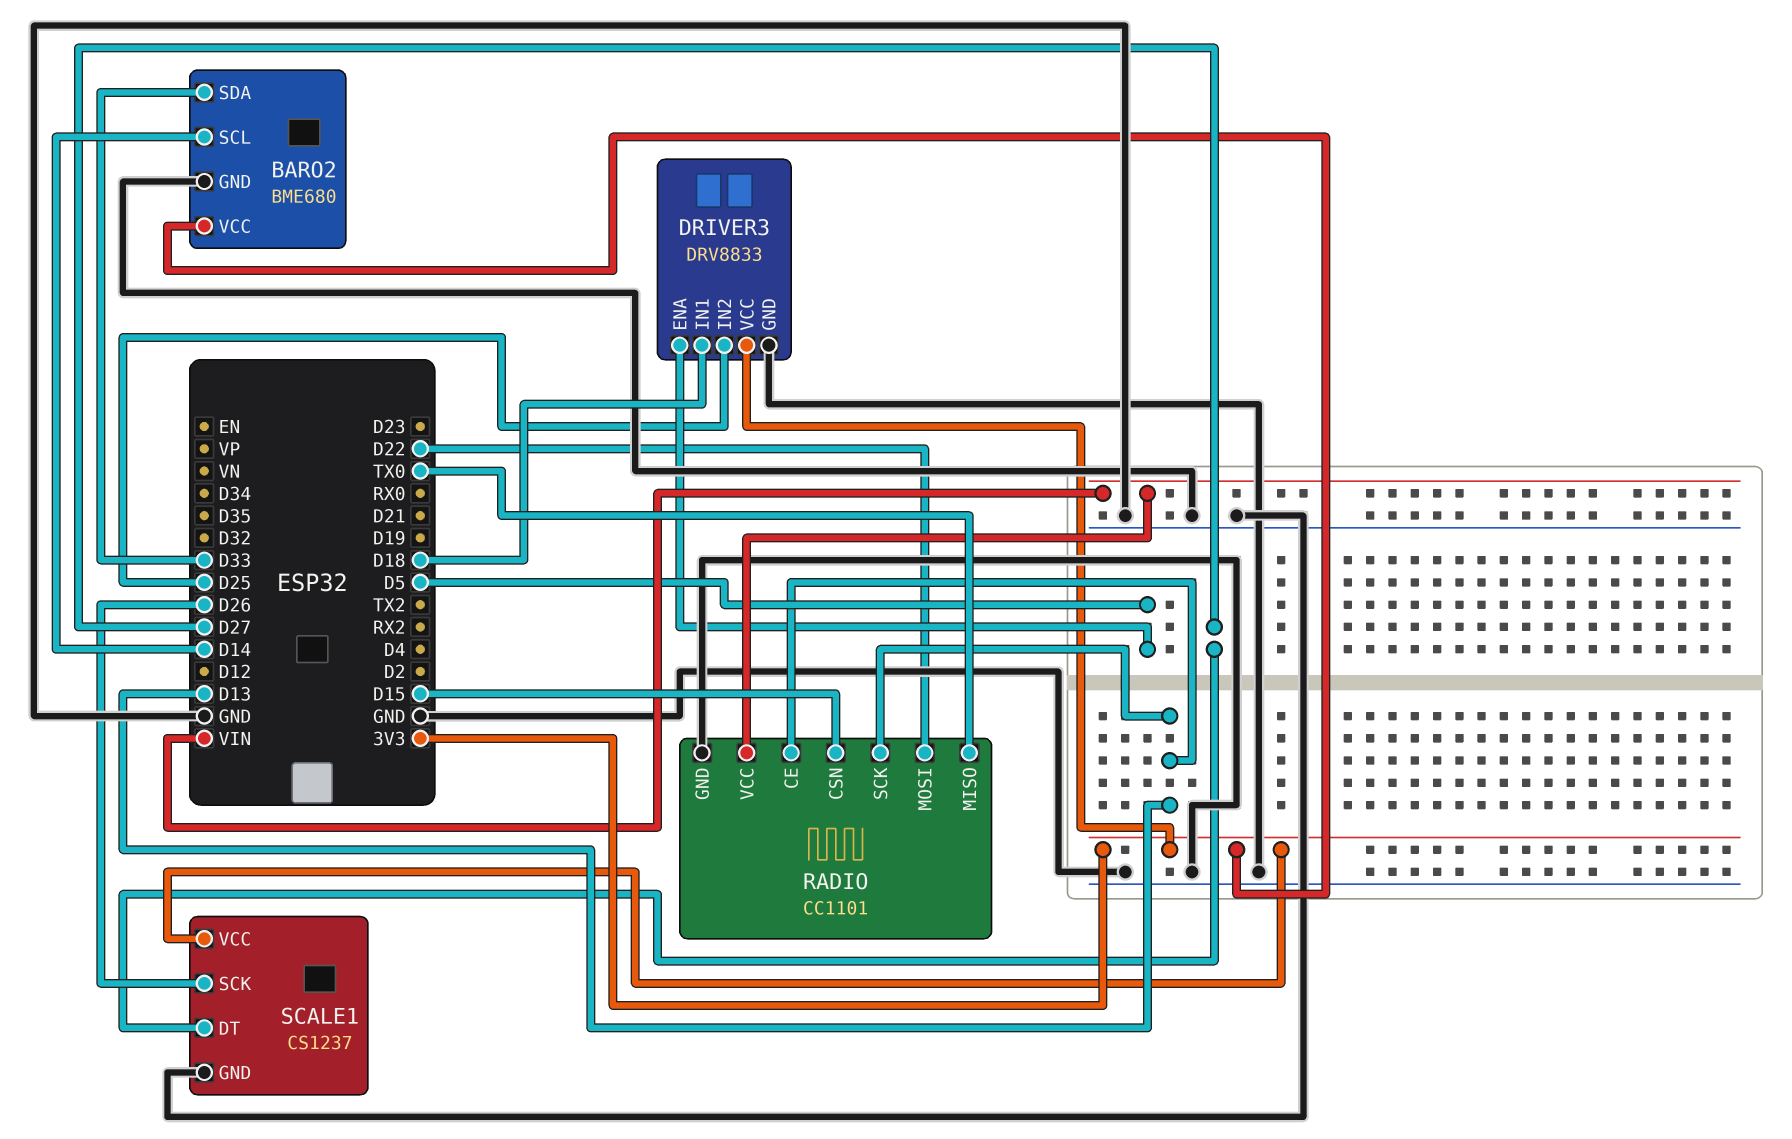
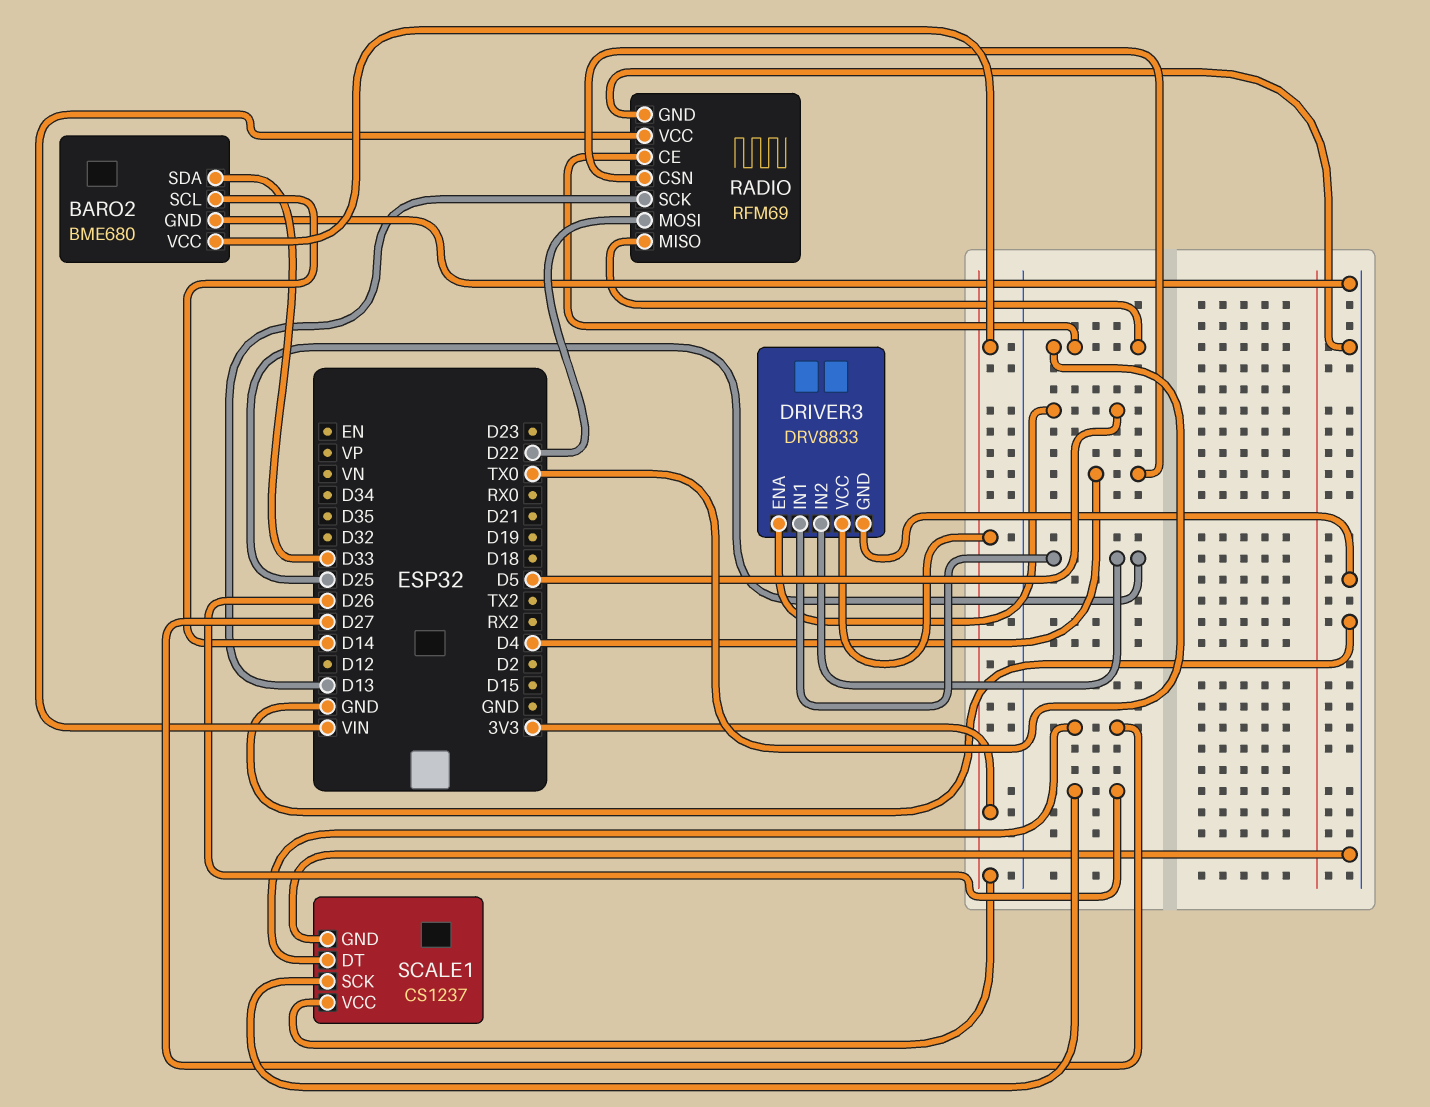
DRIVER3 pin IN1: D18 -> D25
RADIO: CC1101 -> RFM69
RADIO pin CE: D13 -> TX0
RADIO pin CSN: D15 -> D4

